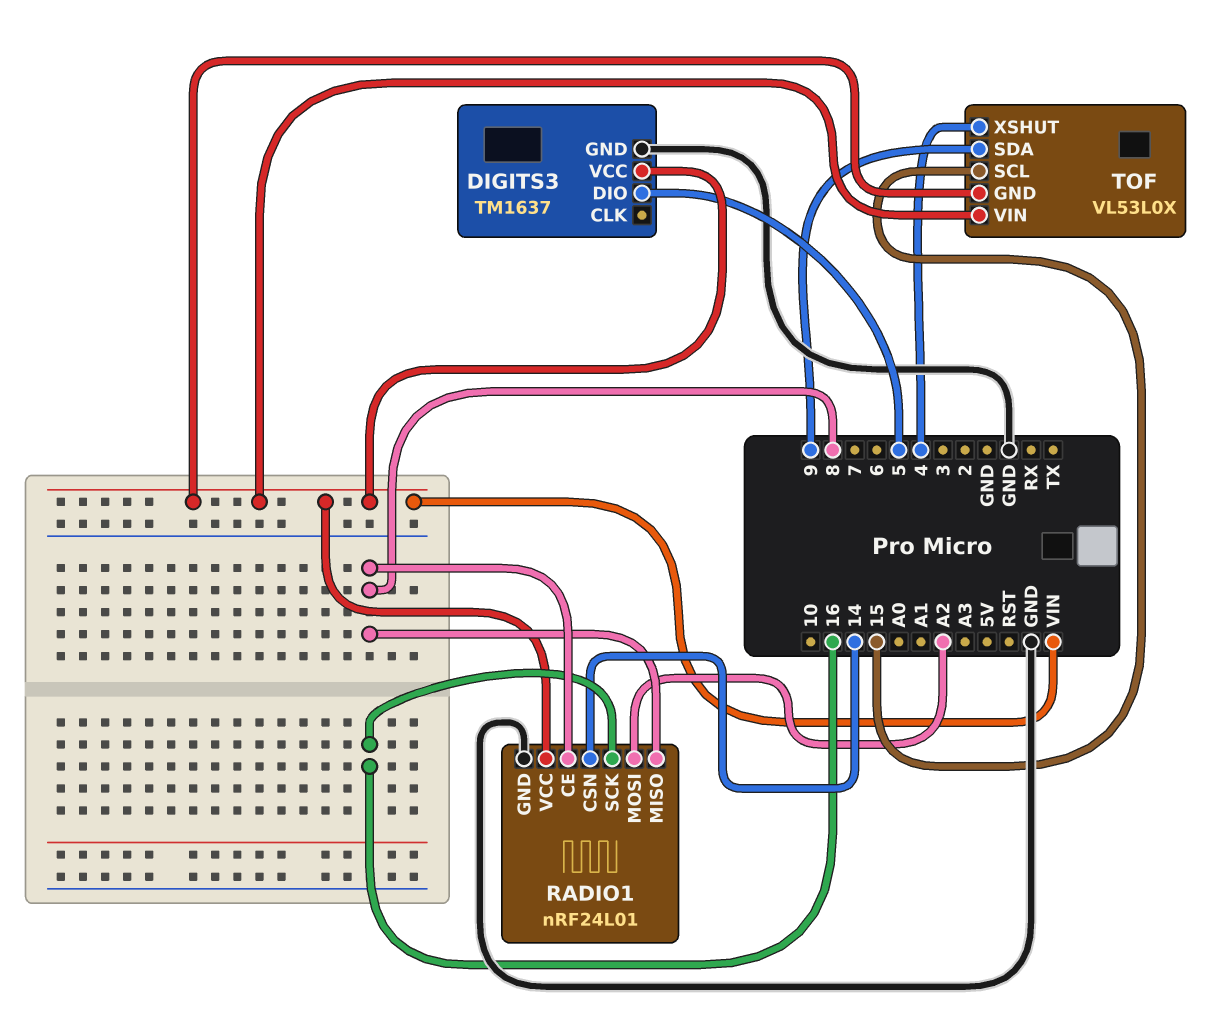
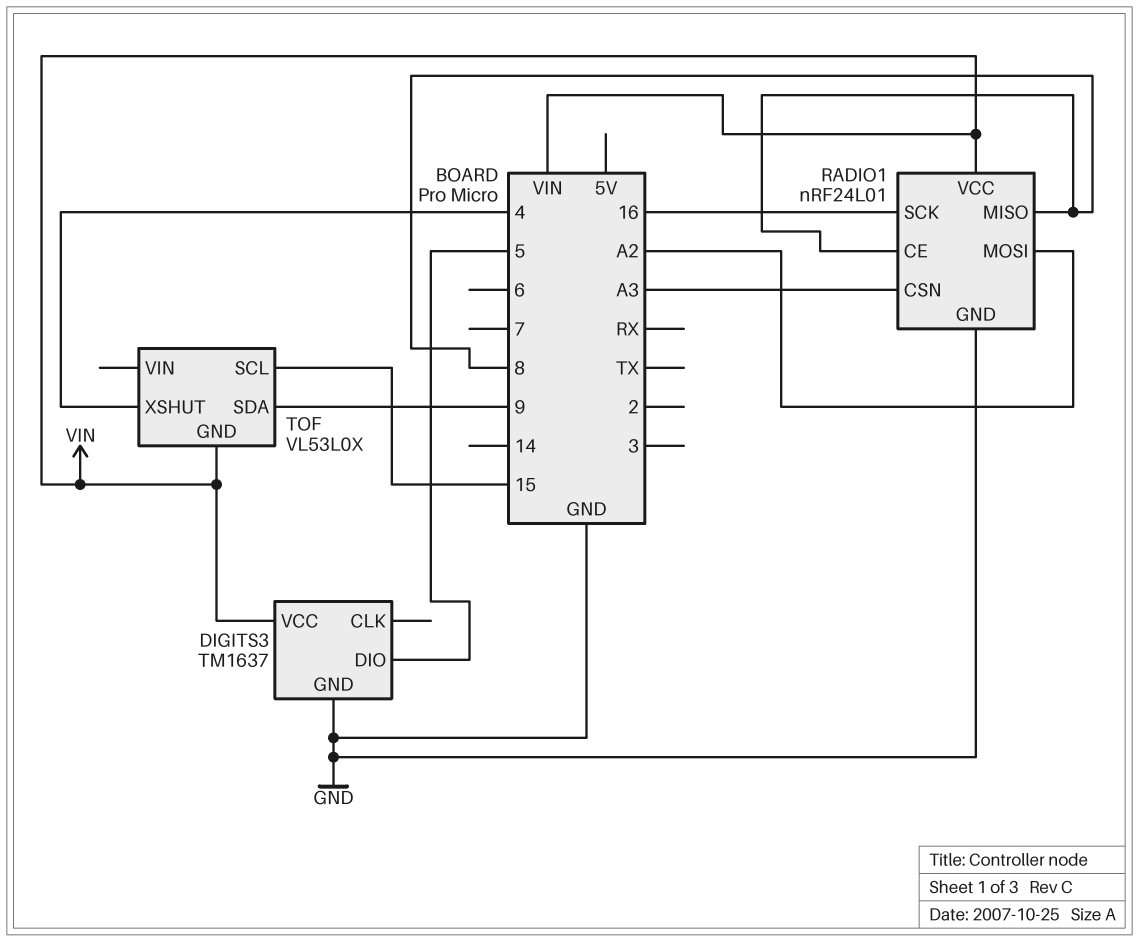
RADIO1 pin CSN: 14 -> A3
TOF pin VIN: VIN -> none

